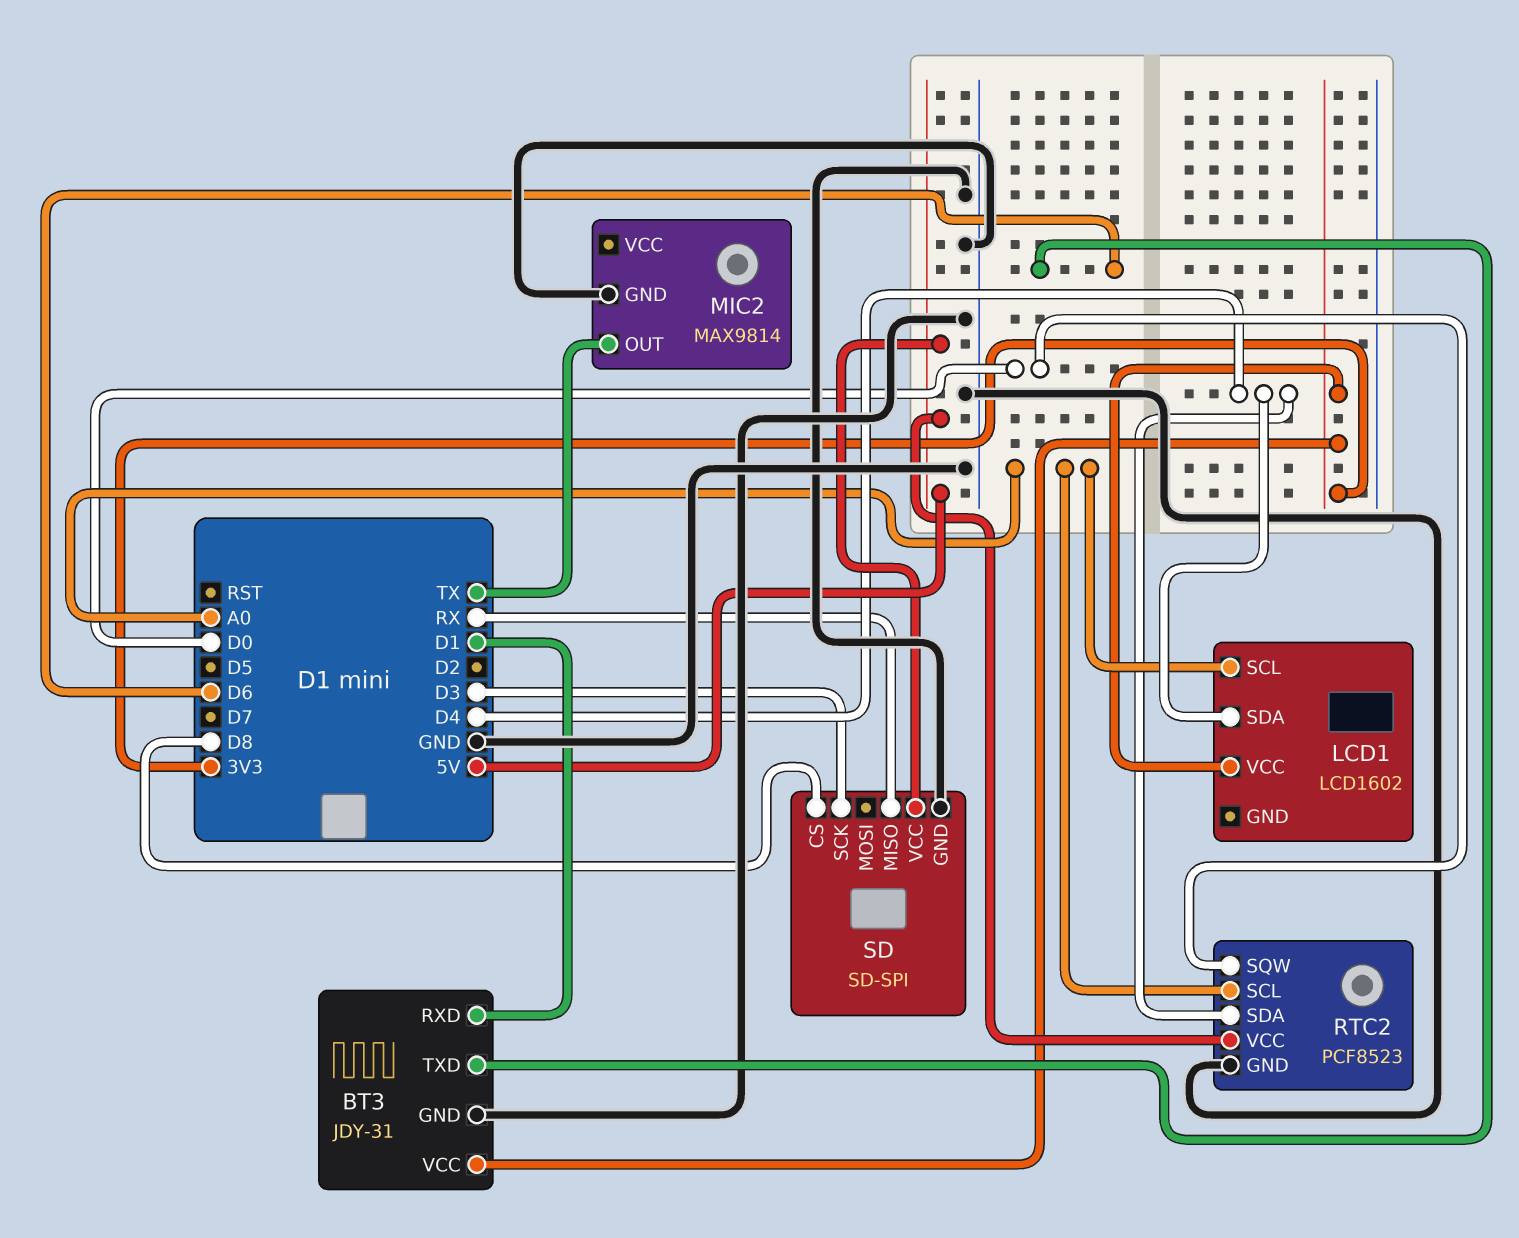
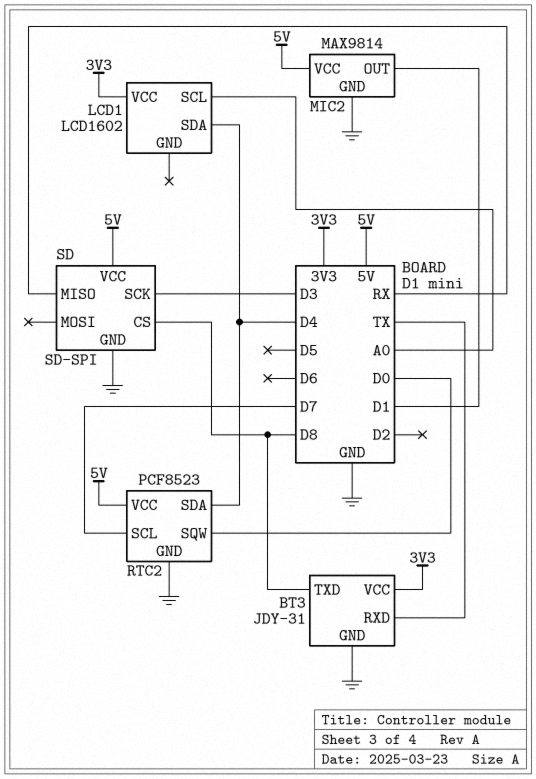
BT3 pin RXD: D1 -> TX
BT3 pin TXD: D6 -> D8
MIC2 pin OUT: TX -> D1
MIC2 pin VCC: none -> 5V
RTC2 pin SCL: A0 -> D7

